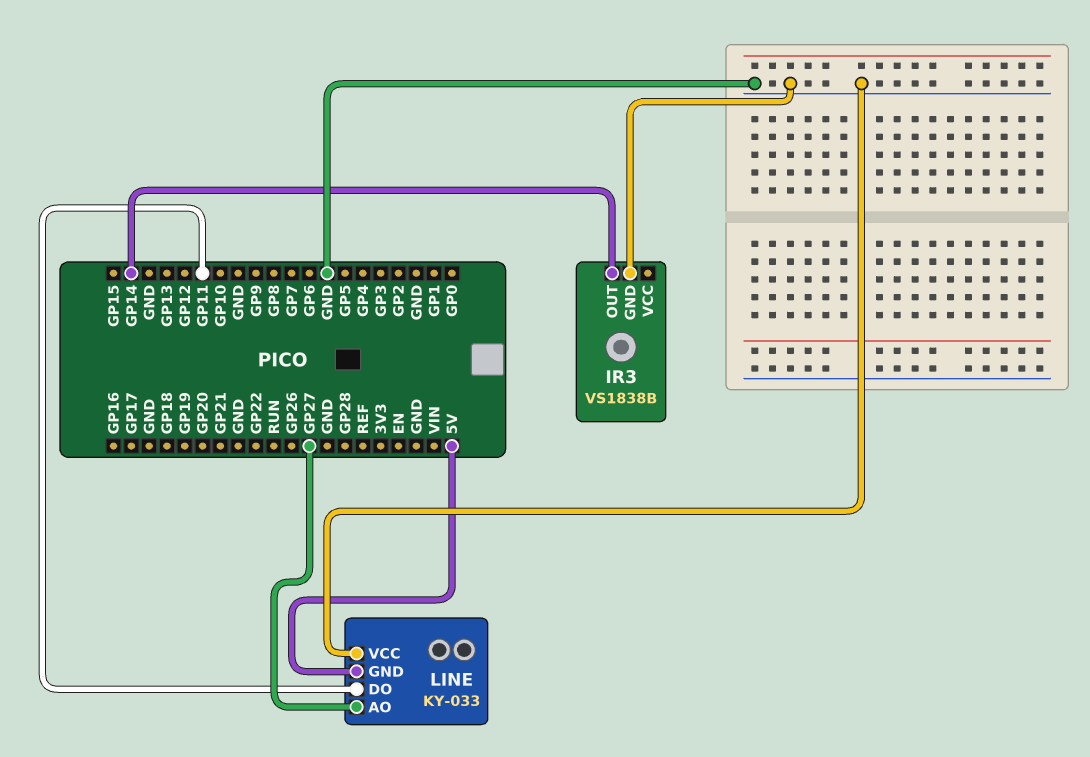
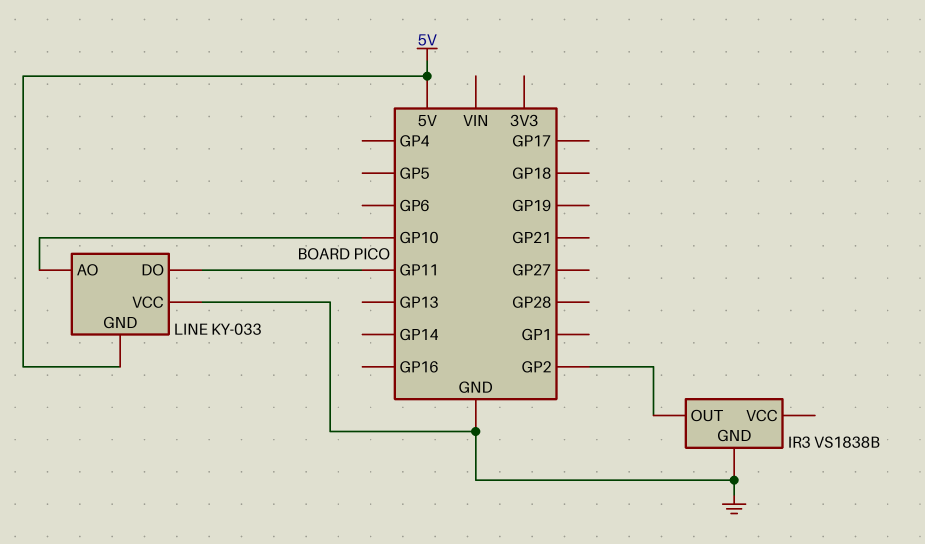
IR3 pin OUT: GP14 -> GP2
LINE pin AO: GP27 -> GP10

